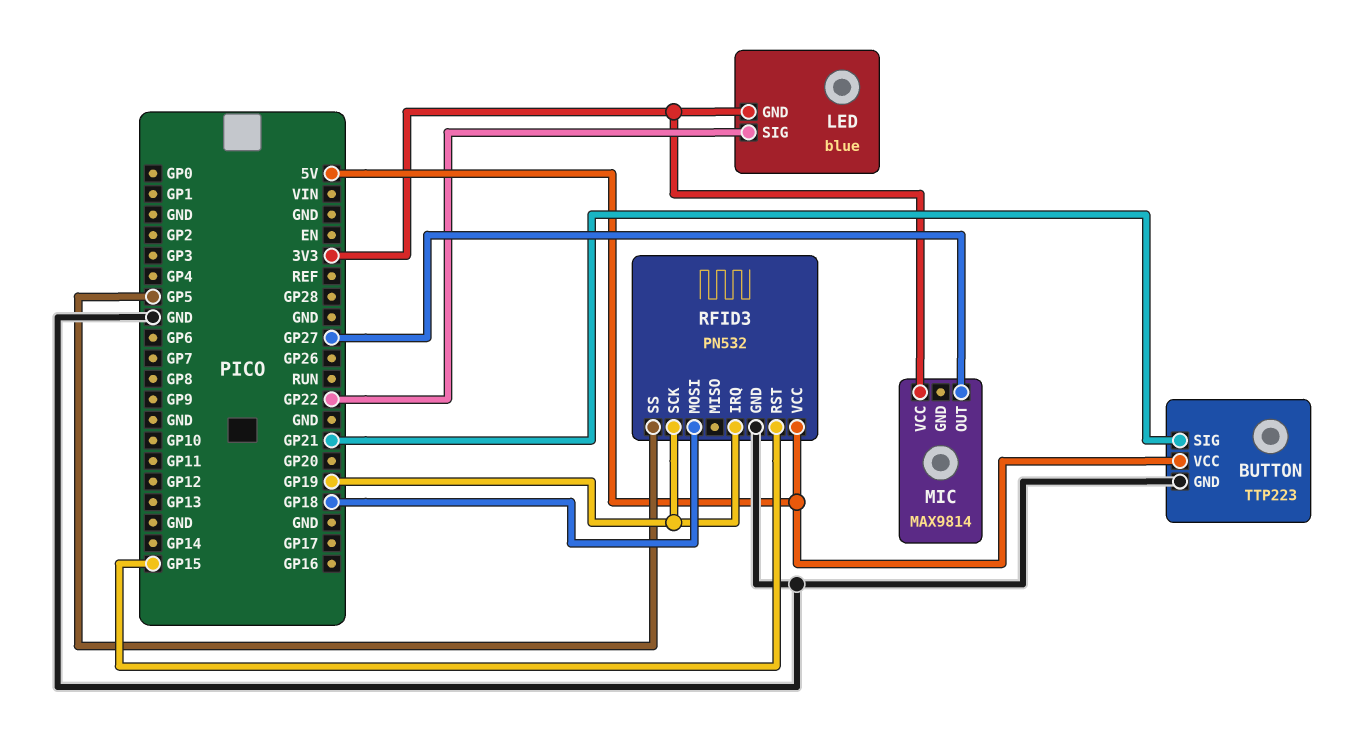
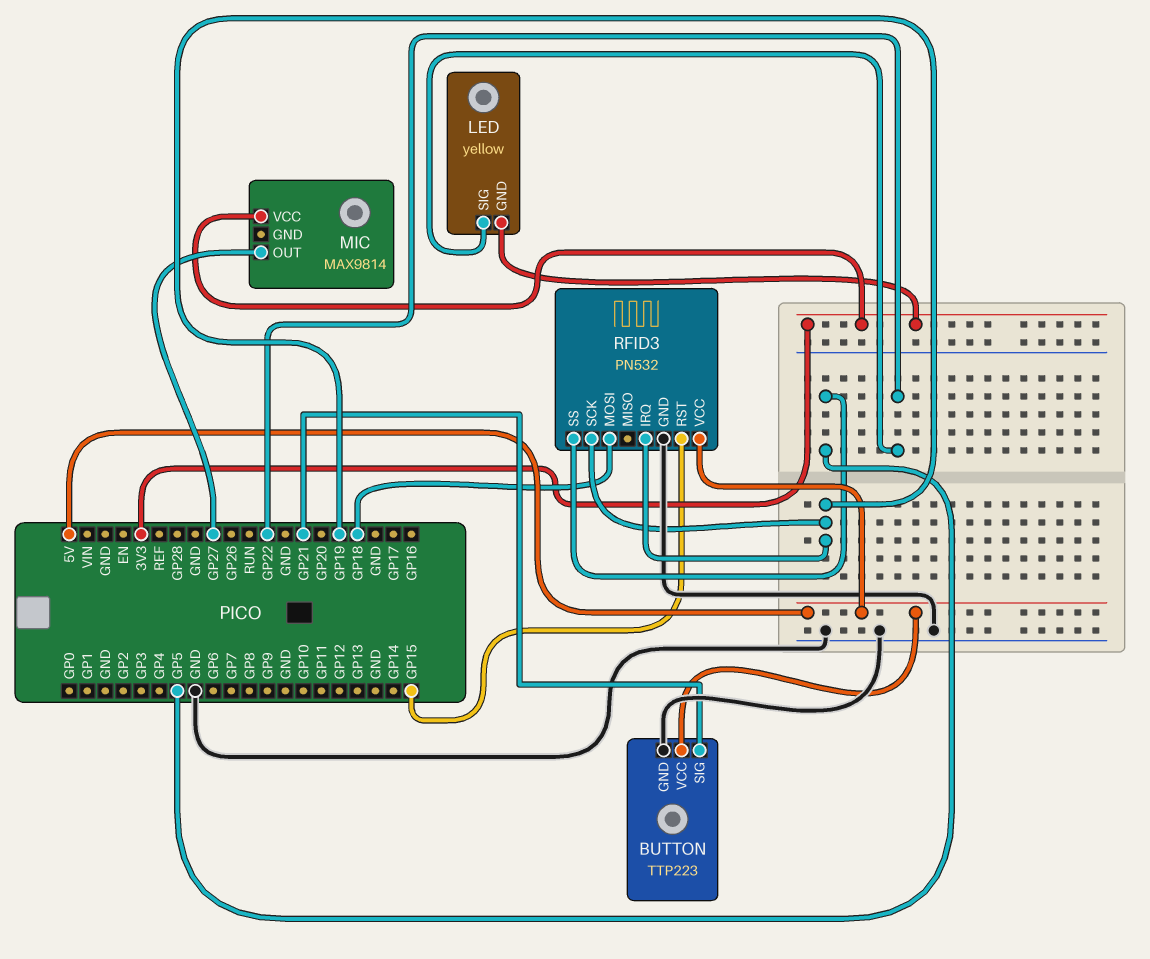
LED: blue -> yellow

